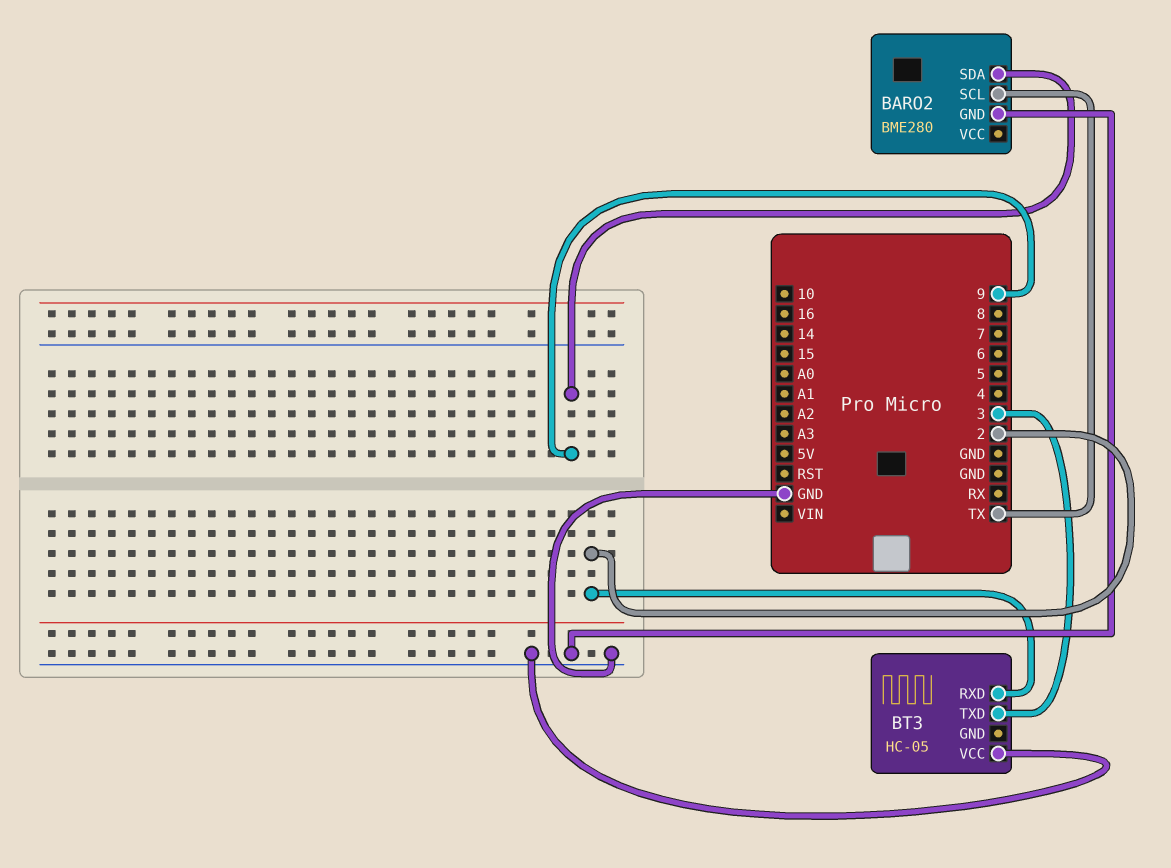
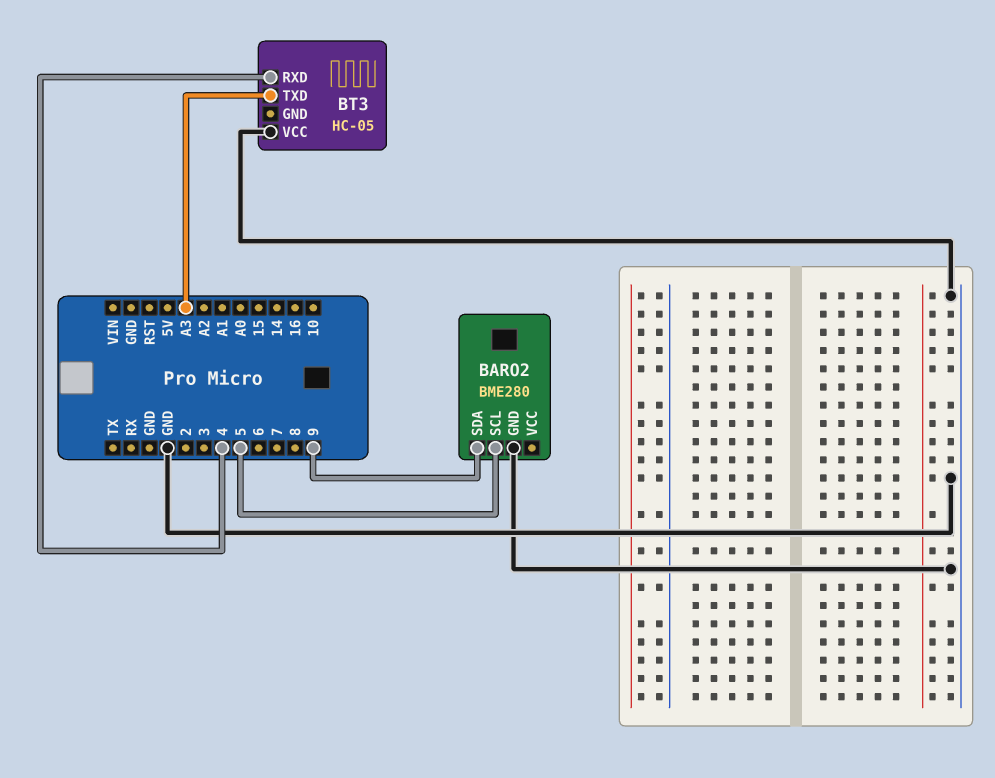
BARO2 pin SCL: TX -> 5
BT3 pin RXD: 2 -> 4
BT3 pin TXD: 3 -> A3

